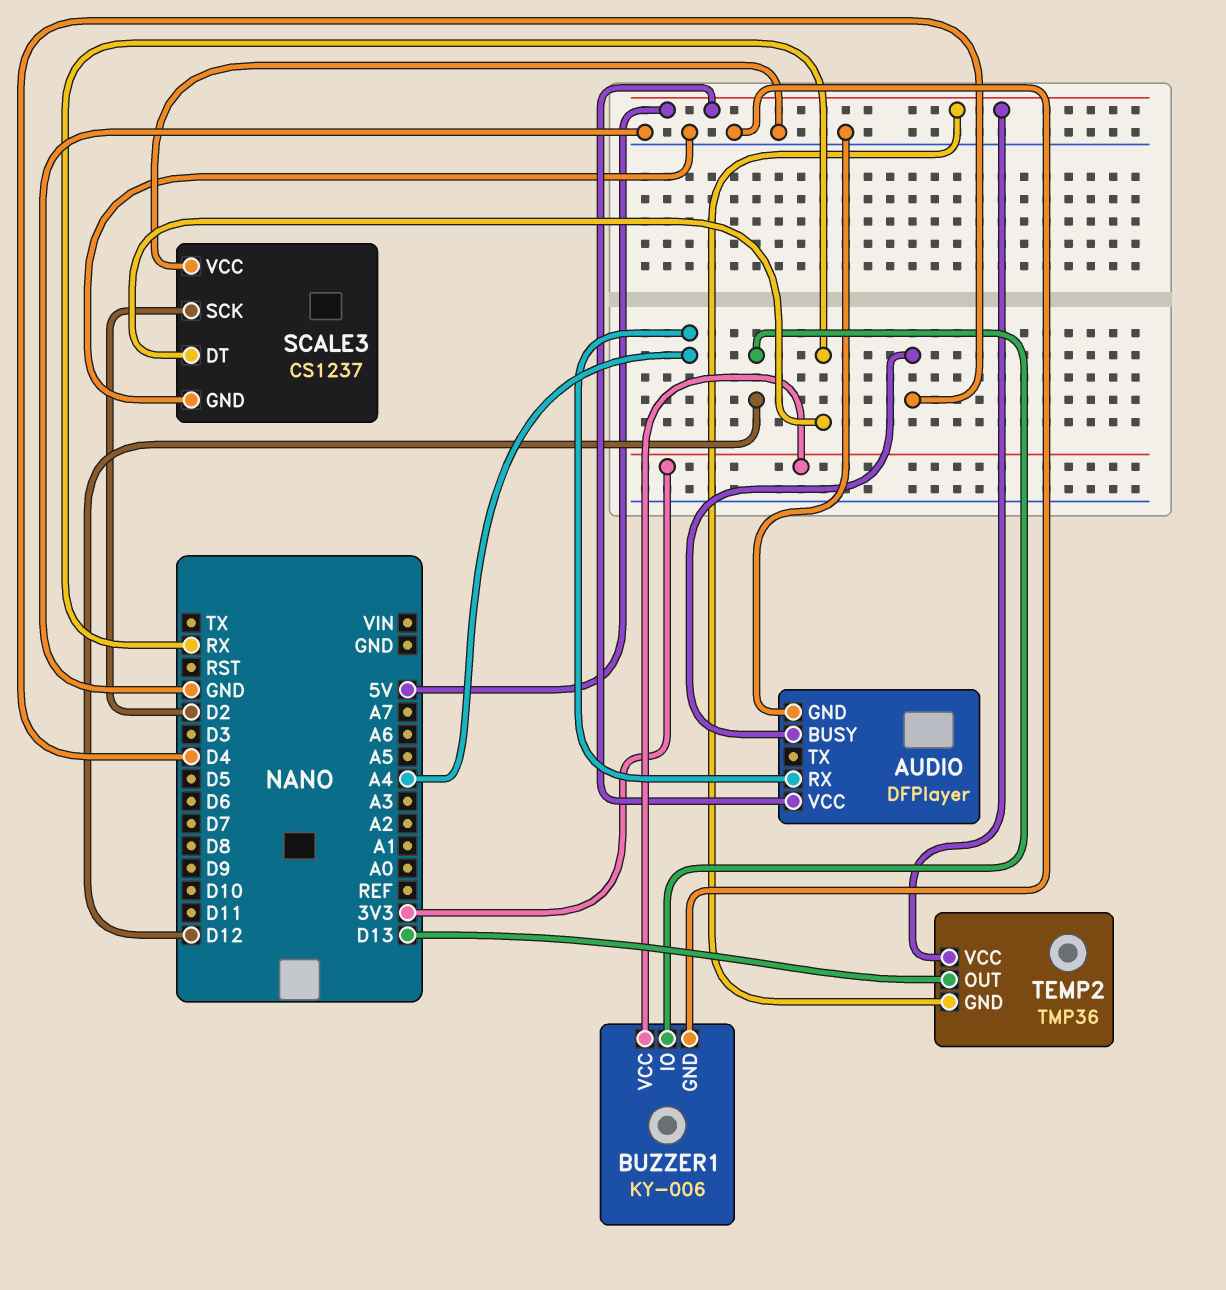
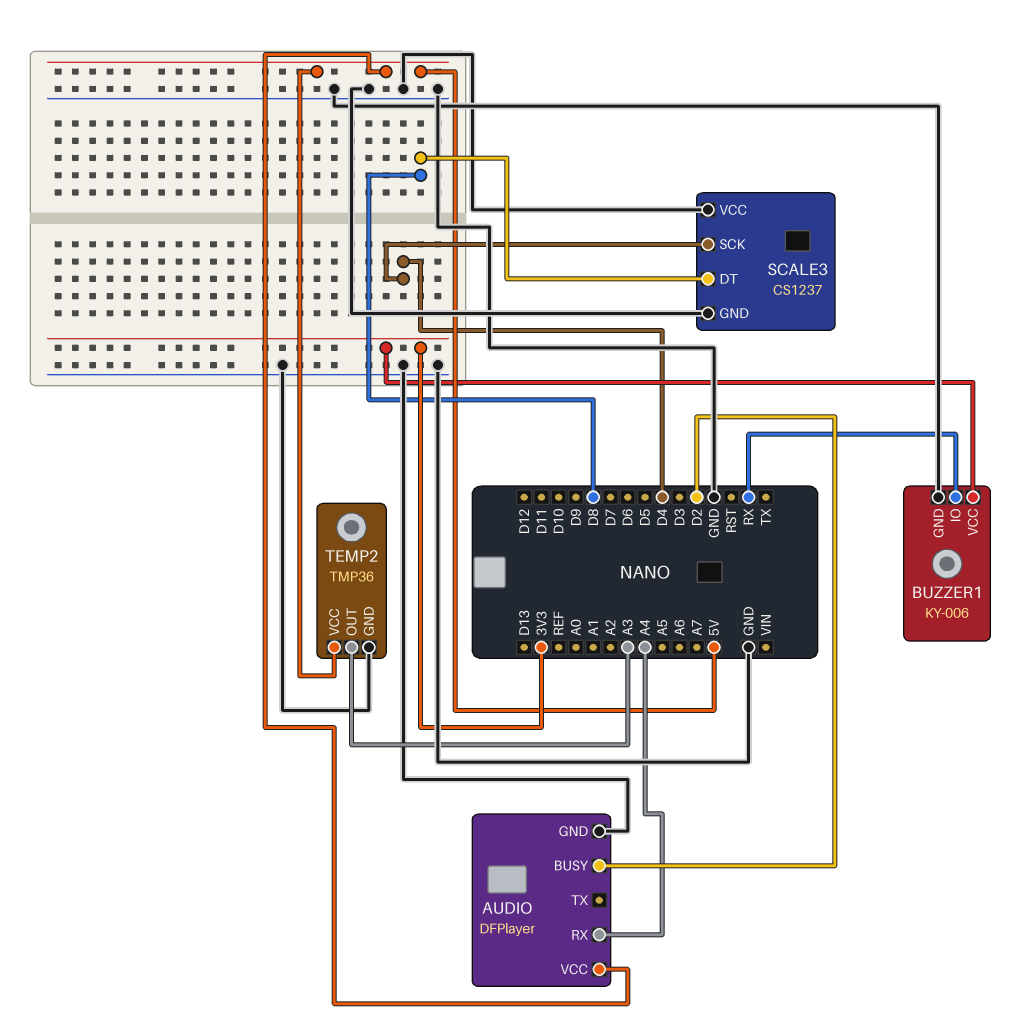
AUDIO pin BUSY: D4 -> D2
BUZZER1 pin IO: D12 -> RX
SCALE3 pin DT: RX -> D8
SCALE3 pin SCK: D2 -> D4
TEMP2 pin GND: 5V -> GND
TEMP2 pin OUT: D13 -> A3

